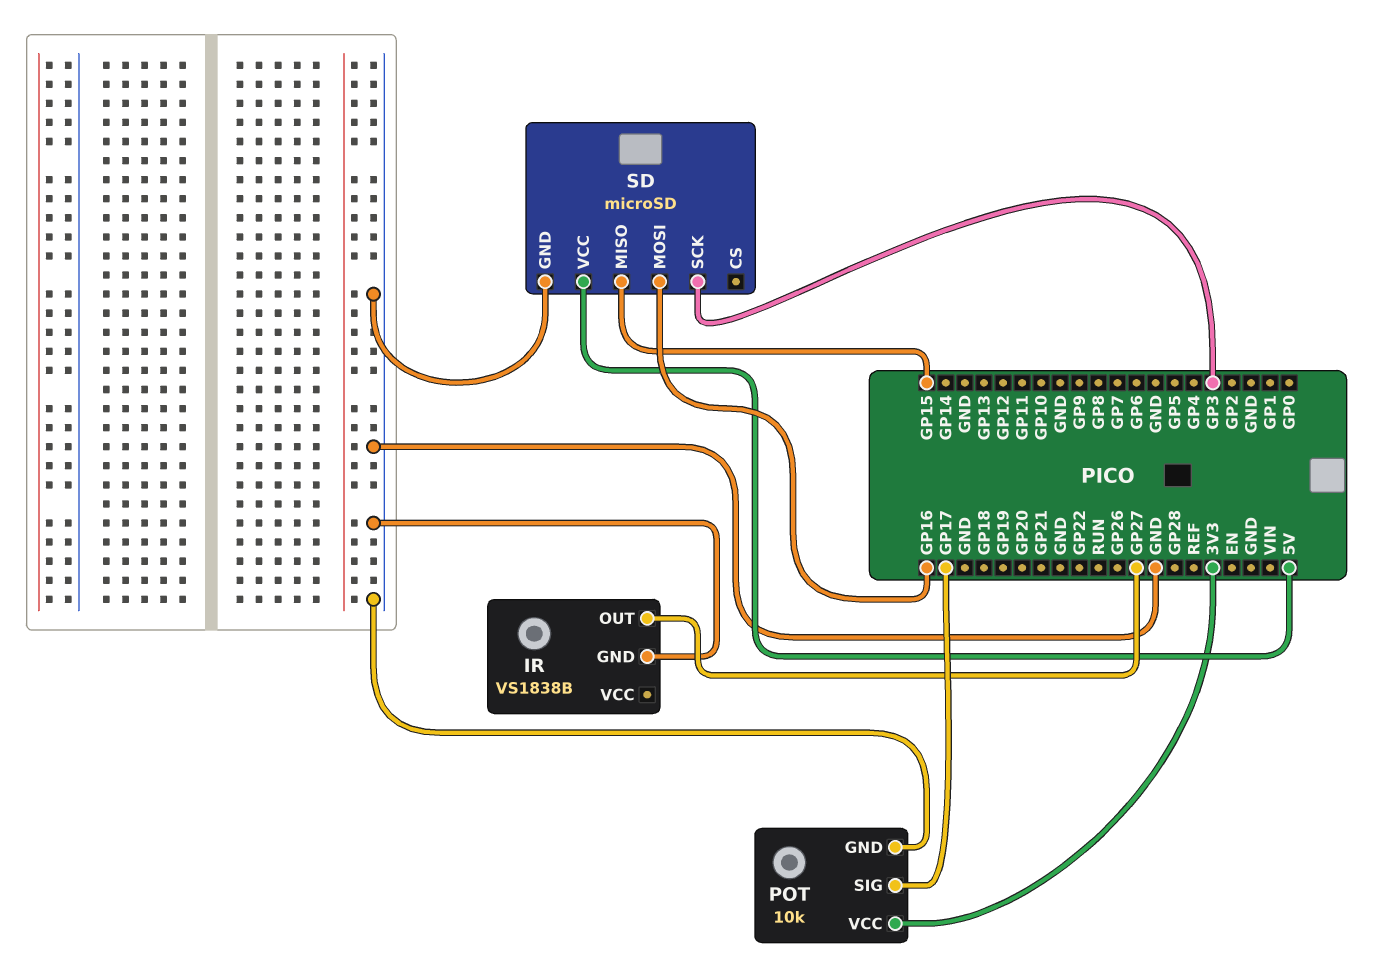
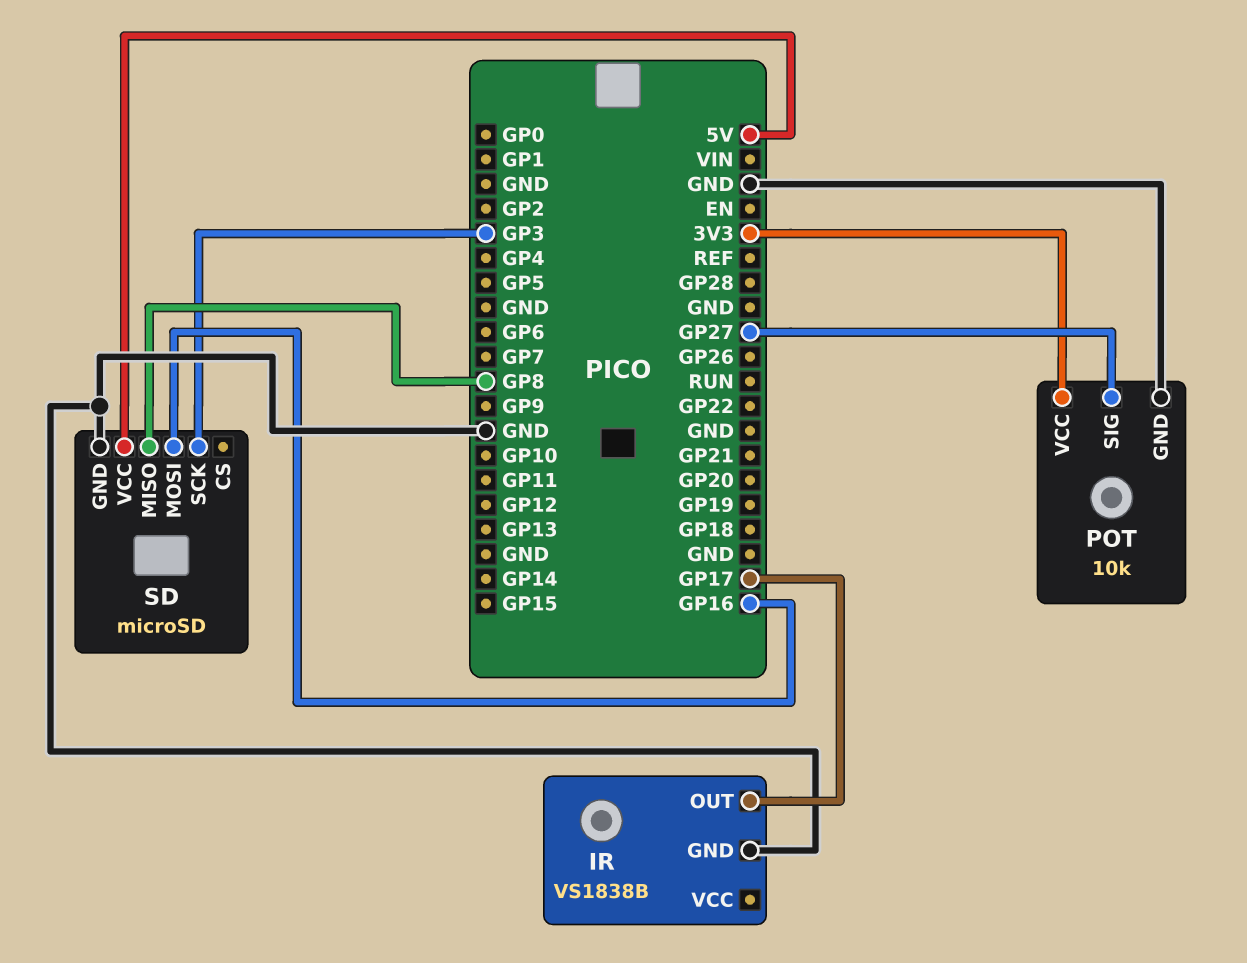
IR pin OUT: GP27 -> GP17
POT pin SIG: GP17 -> GP27
SD pin MISO: GP15 -> GP8

